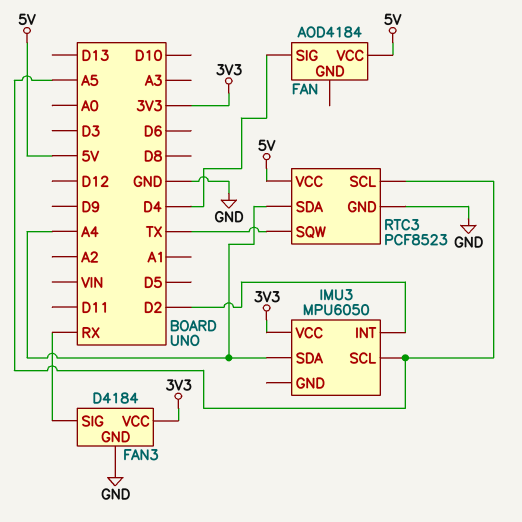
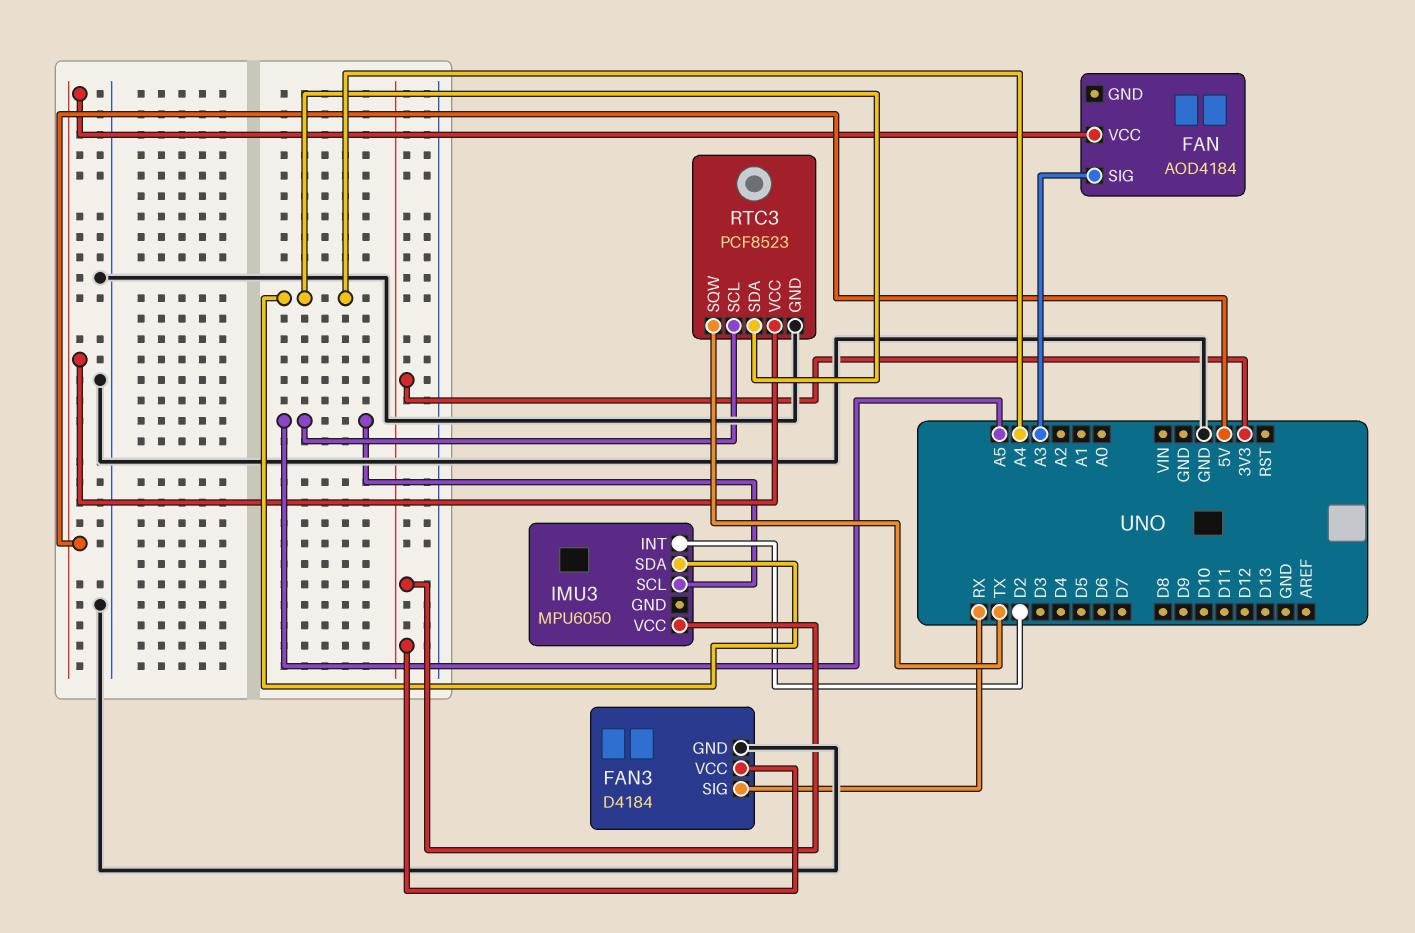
FAN pin SIG: D4 -> A3

